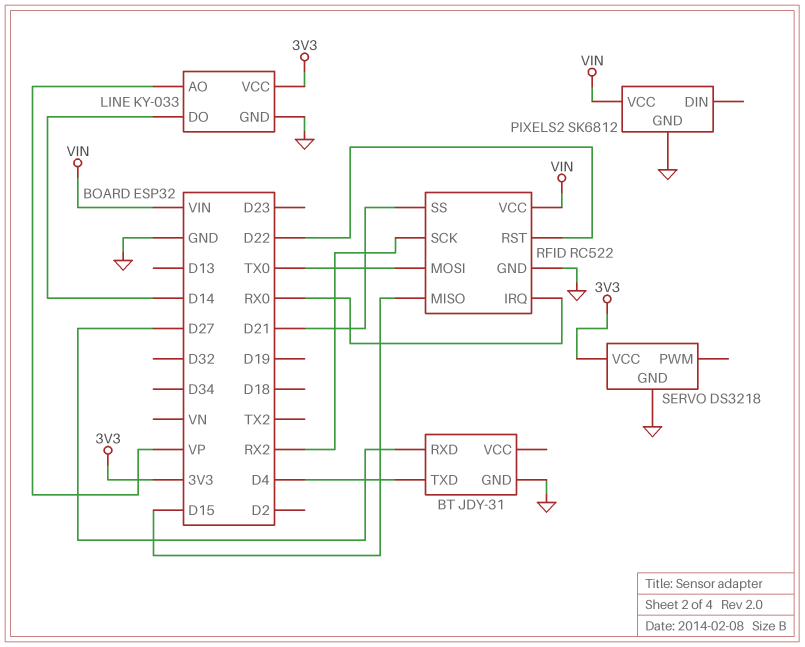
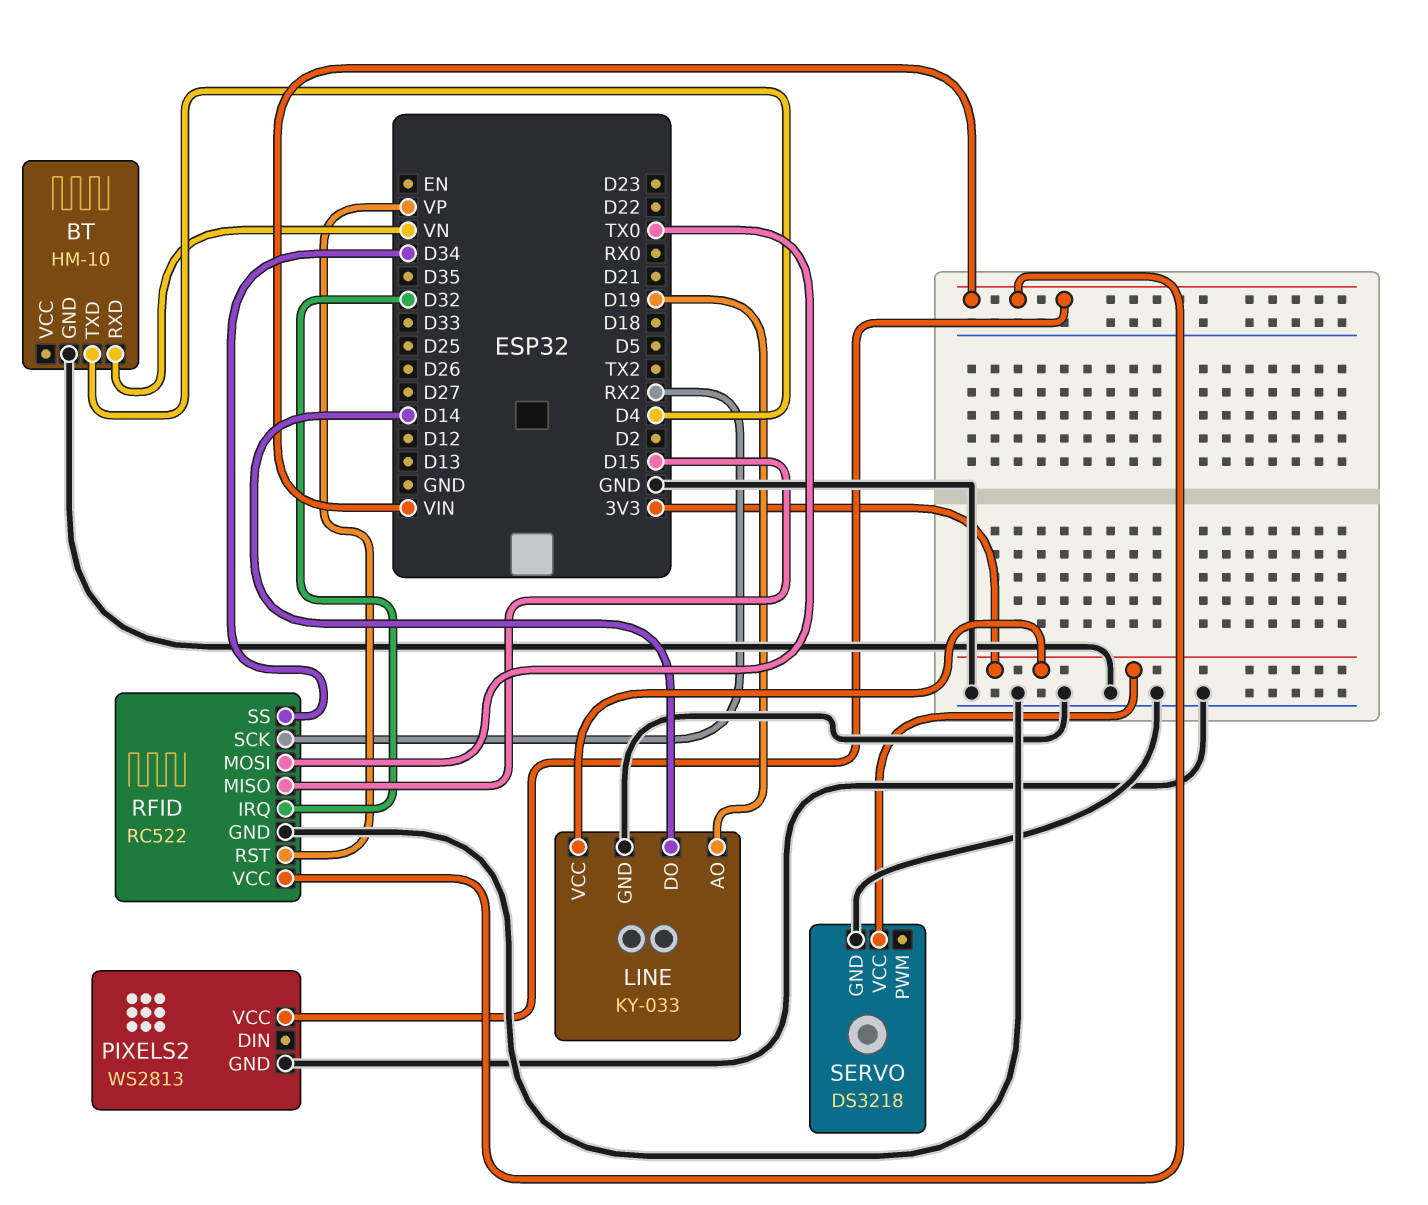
BT: JDY-31 -> HM-10
BT pin RXD: D27 -> VN
LINE pin AO: VP -> D19
PIXELS2: SK6812 -> WS2813
RFID pin IRQ: RX0 -> D32
RFID pin RST: D22 -> VP
RFID pin SS: D21 -> D34

